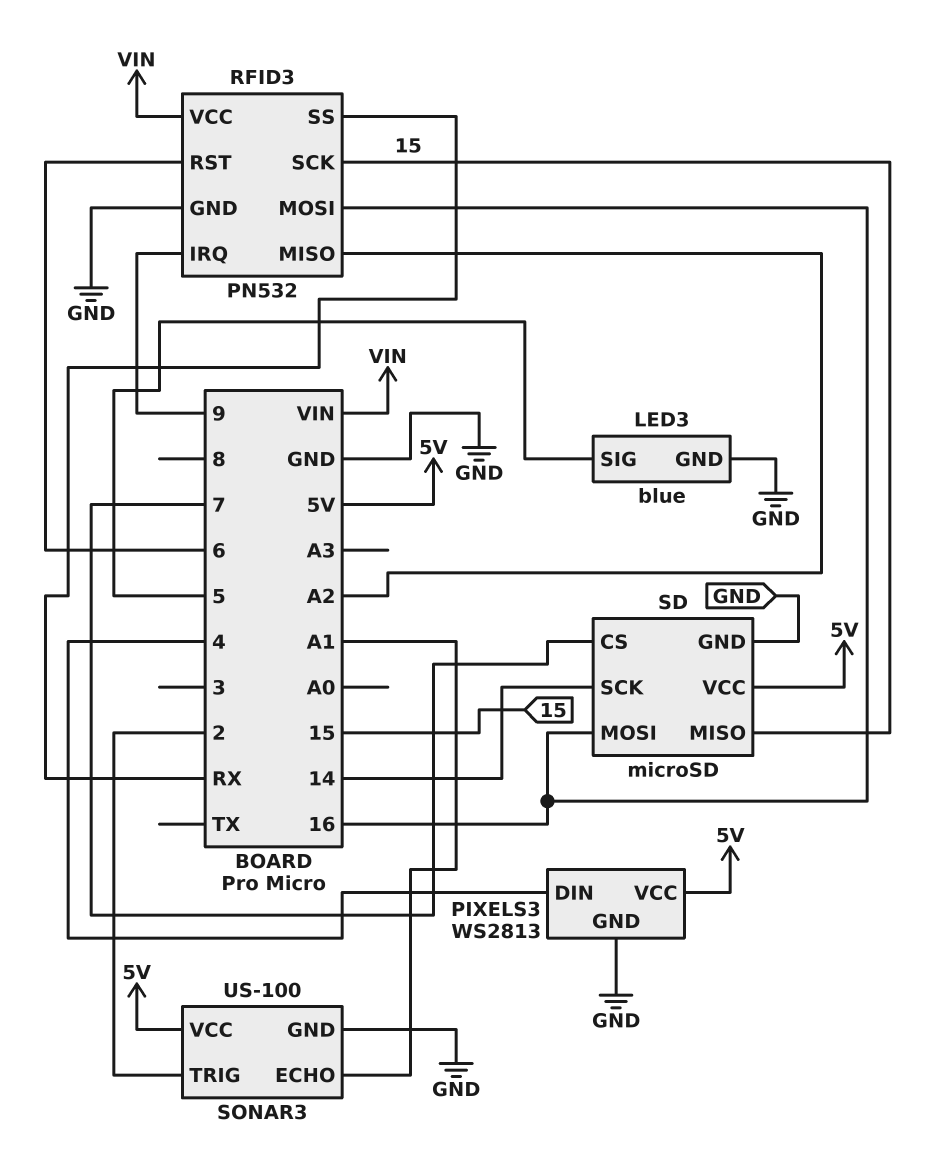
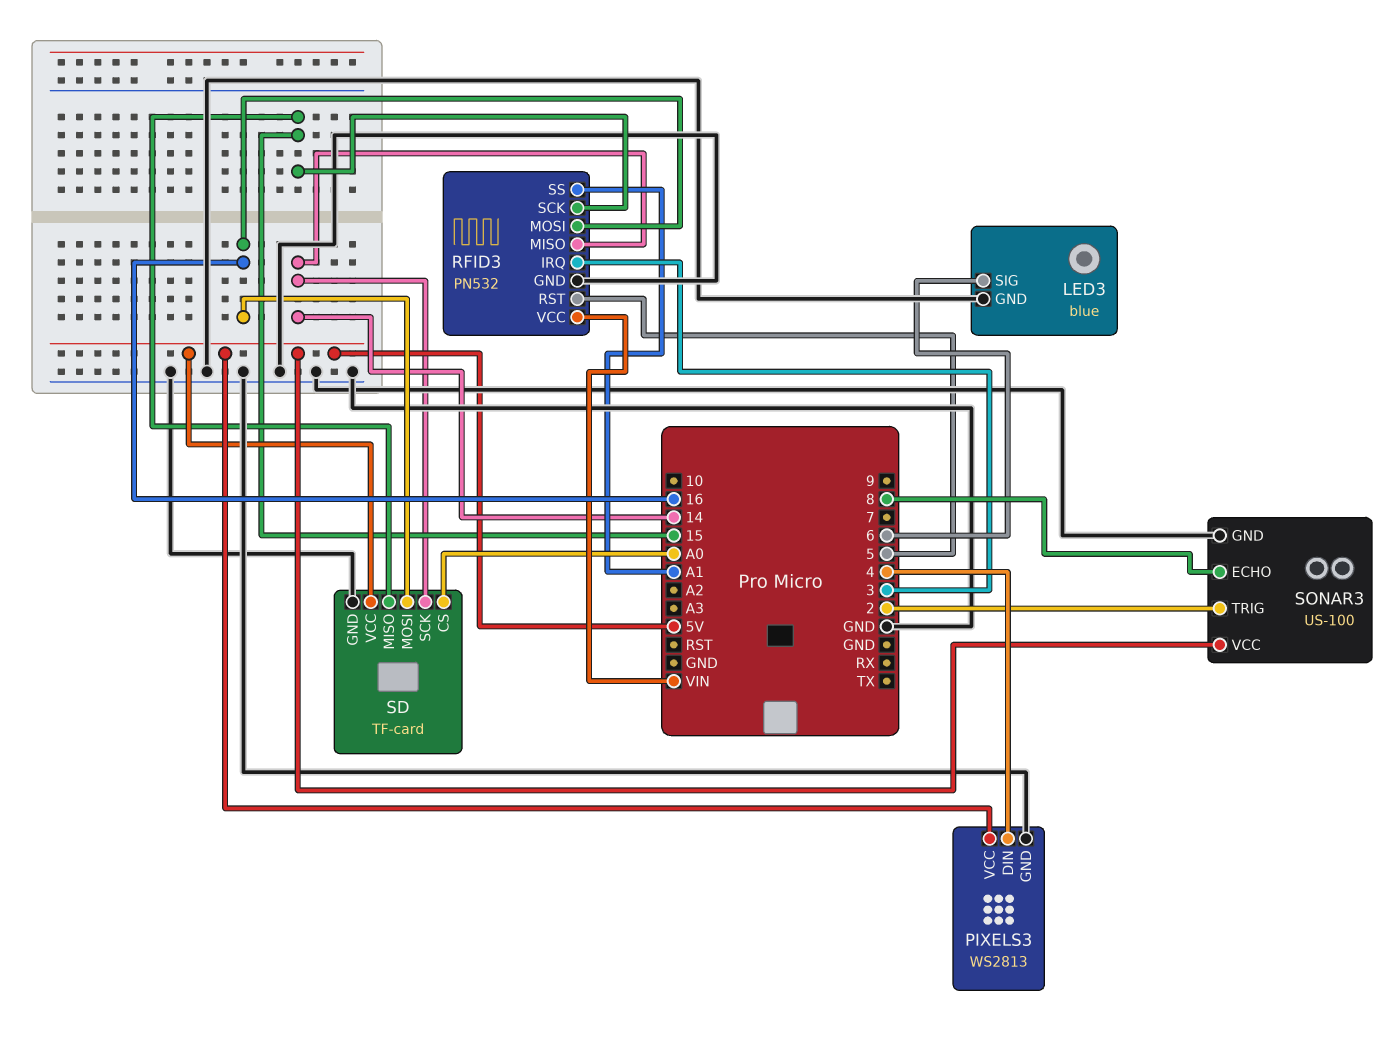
LED3 pin SIG: 5 -> 6
RFID3 pin IRQ: 9 -> 3
RFID3 pin MISO: A2 -> 14
RFID3 pin RST: 6 -> 5
RFID3 pin SS: RX -> A1
SD: microSD -> TF-card
SD pin CS: 7 -> A0
SONAR3 pin ECHO: A1 -> 8

